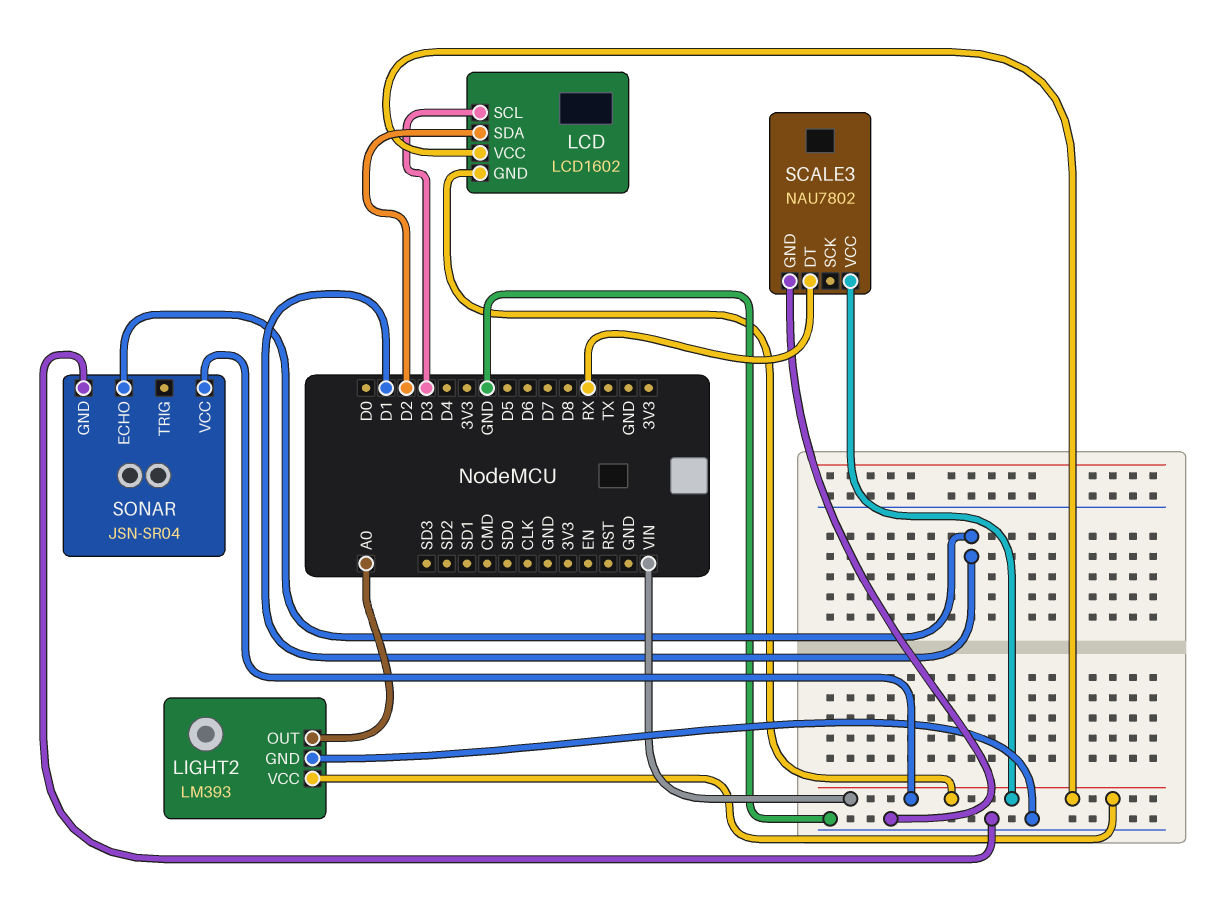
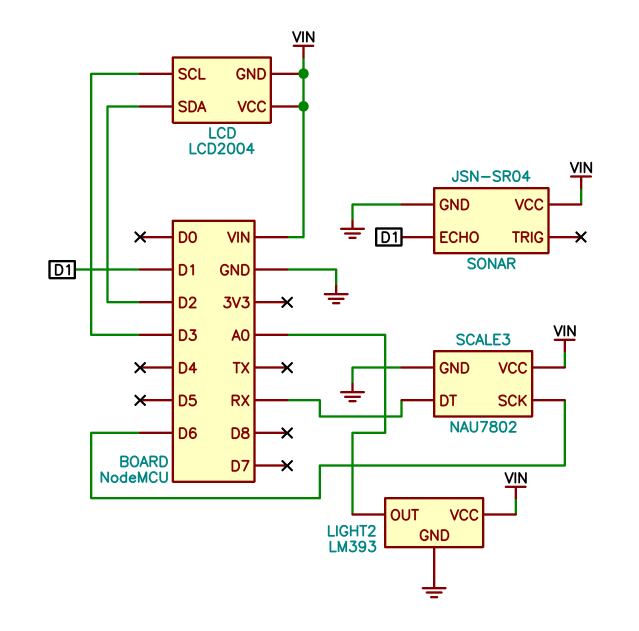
LCD: LCD1602 -> LCD2004
SCALE3 pin SCK: none -> D6

